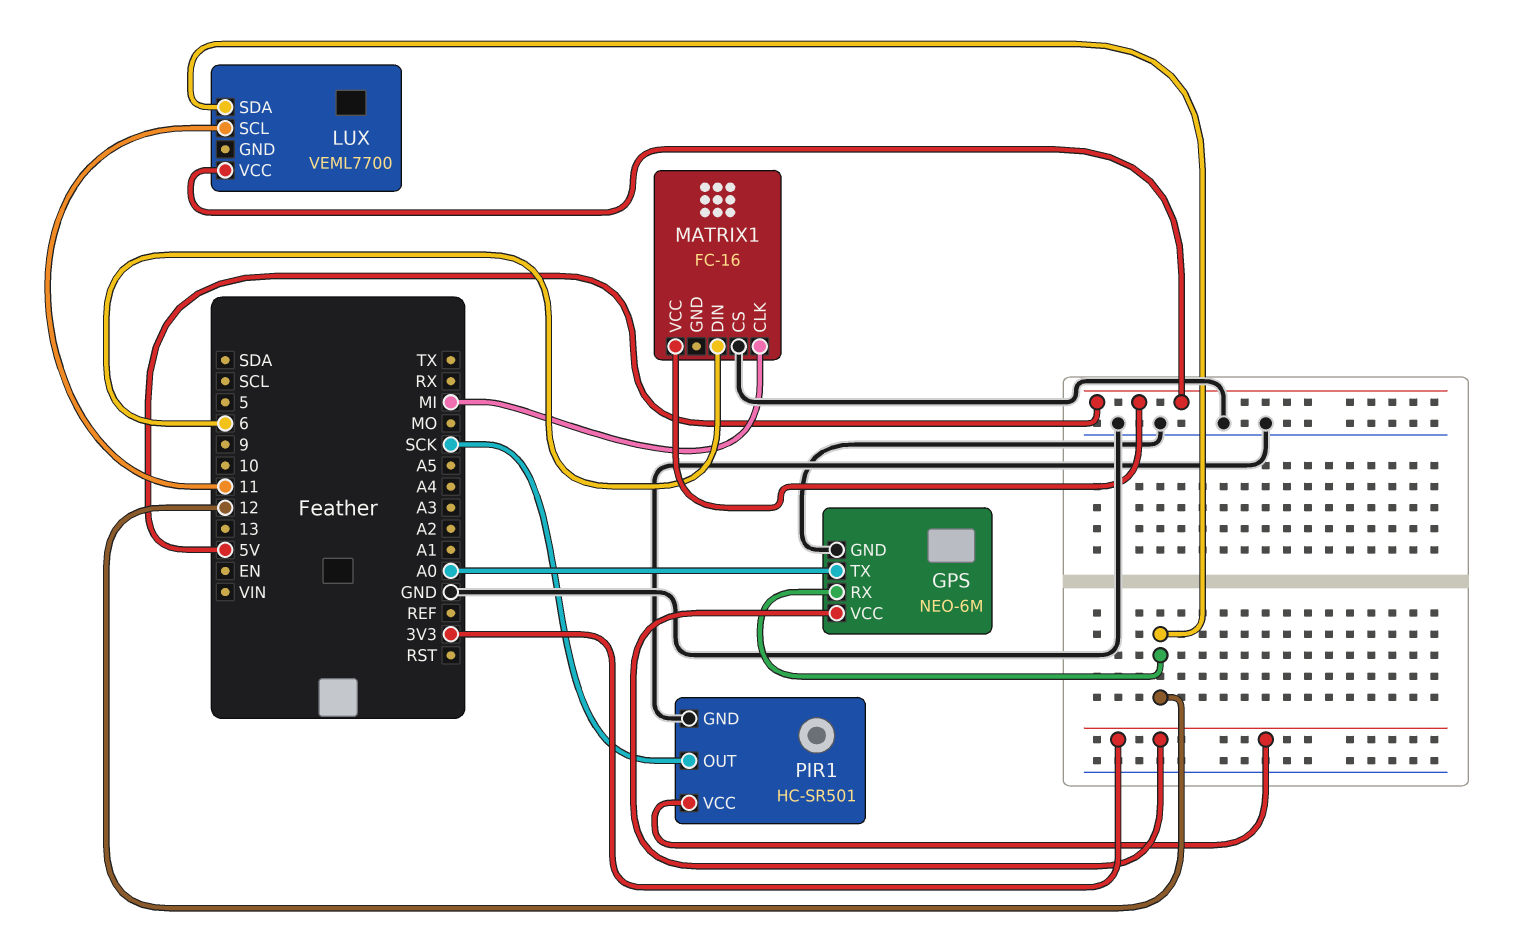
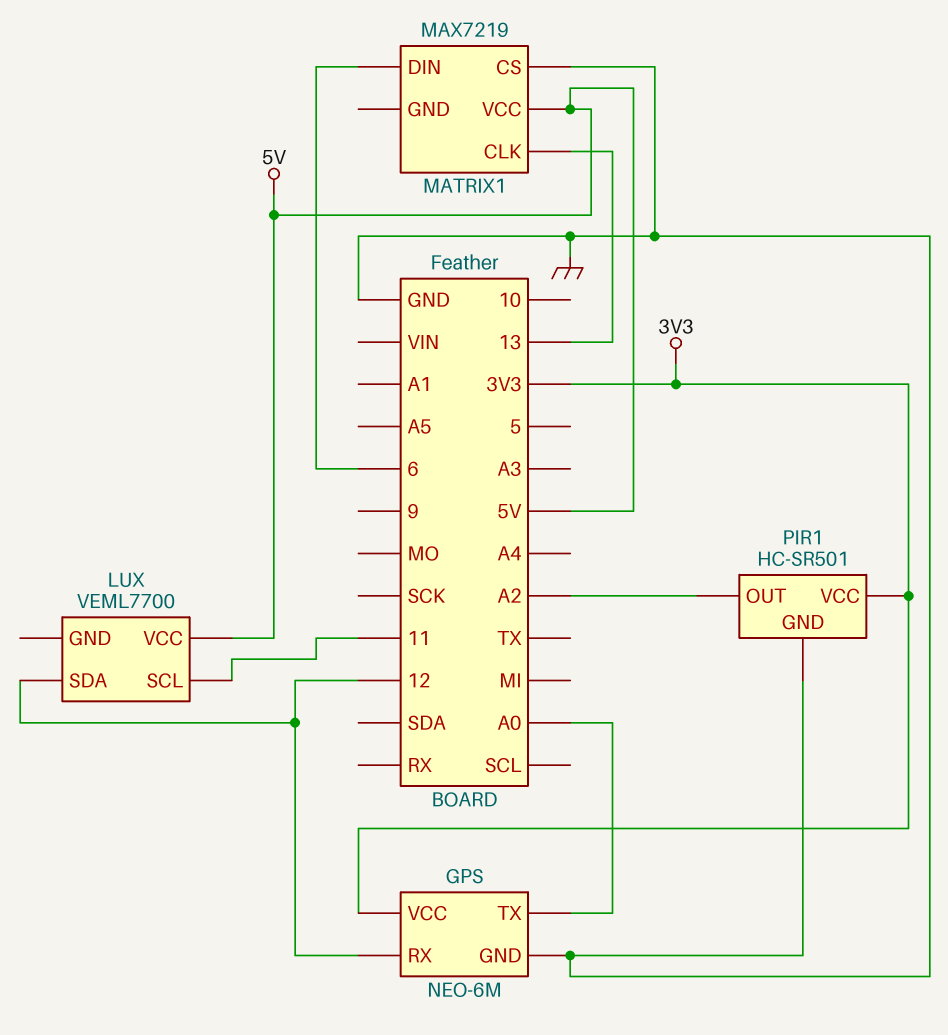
MATRIX1: FC-16 -> MAX7219
MATRIX1 pin CLK: MI -> 13
PIR1 pin OUT: SCK -> A2

